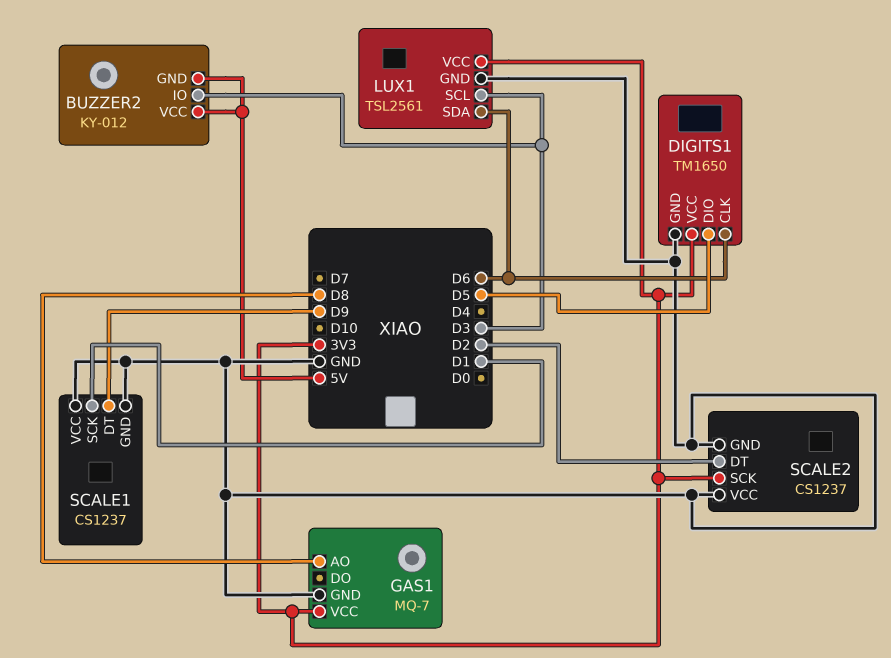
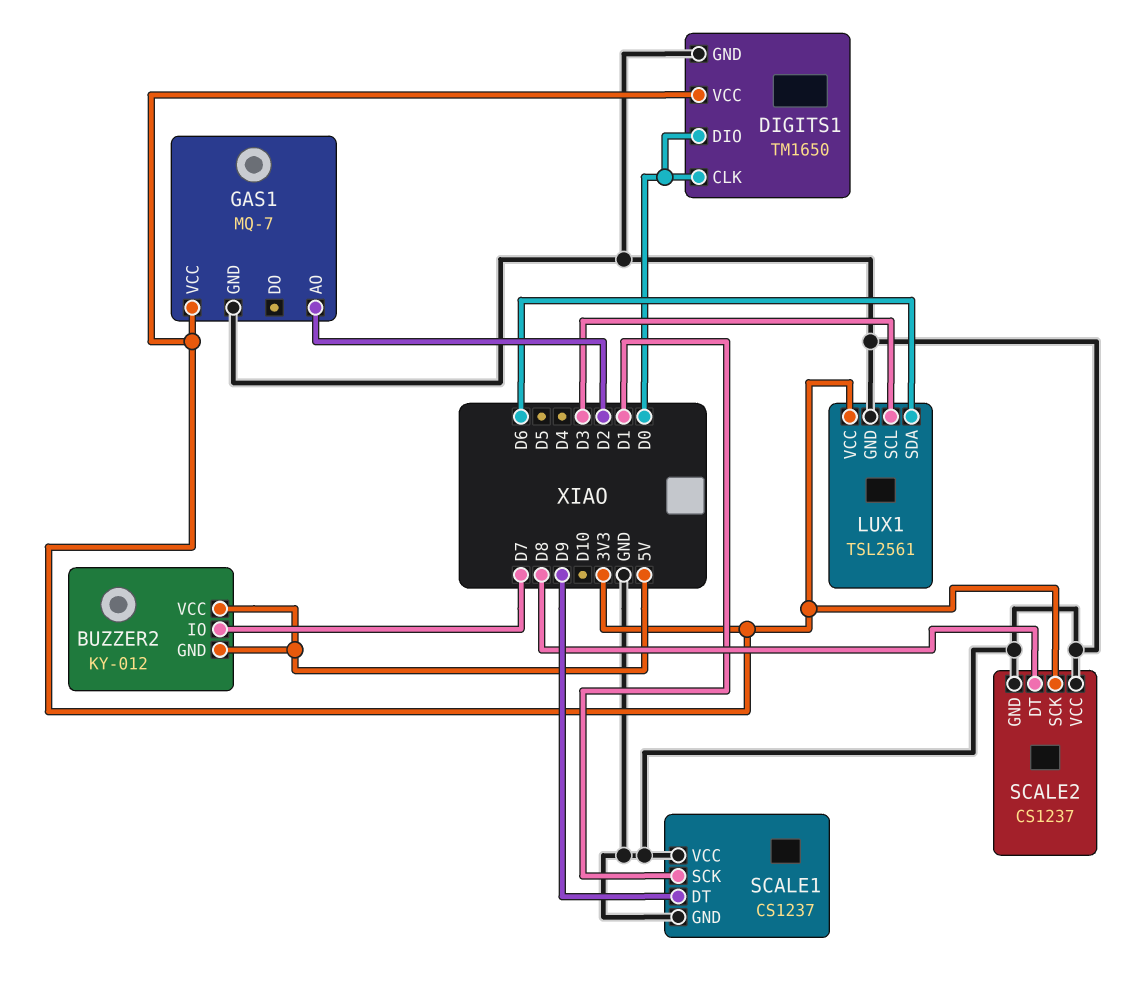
BUZZER2 pin IO: D3 -> D7
DIGITS1 pin CLK: D6 -> D0
DIGITS1 pin DIO: D5 -> D0
GAS1 pin AO: D8 -> D2
SCALE2 pin DT: D2 -> D8

